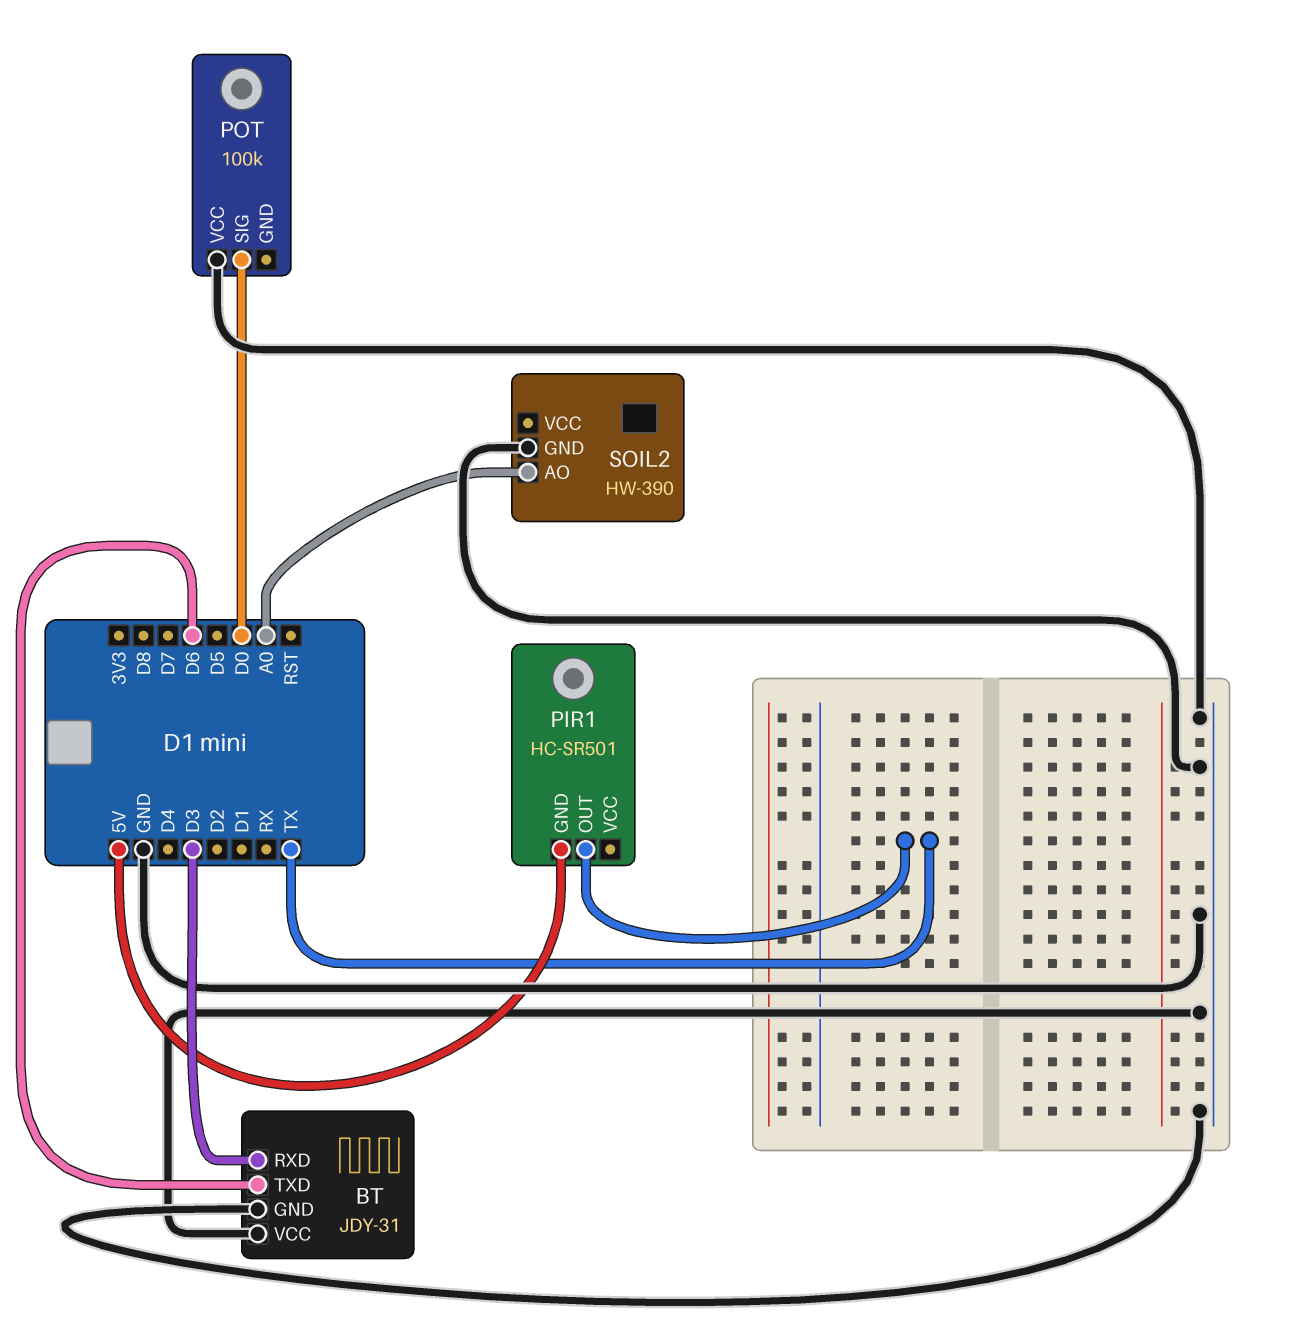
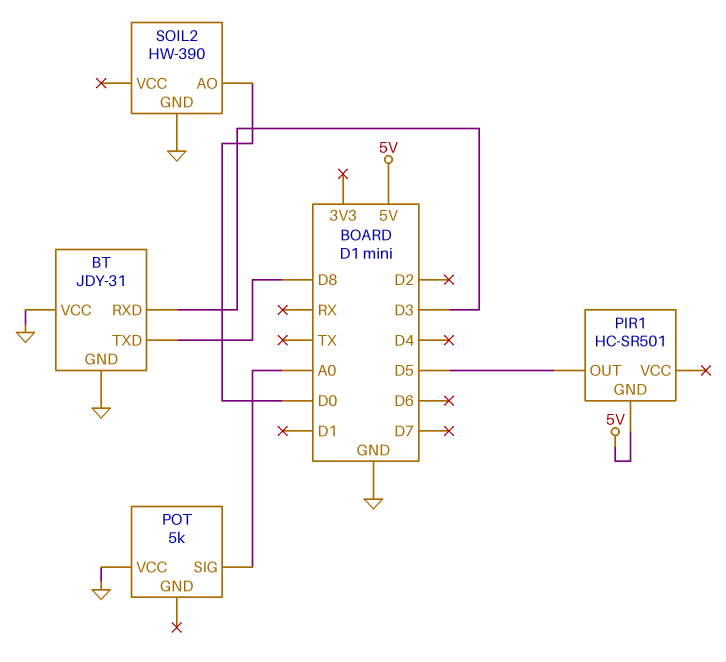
BT pin TXD: D6 -> D8
PIR1 pin OUT: TX -> D5
POT: 100k -> 5k
POT pin SIG: D0 -> A0
SOIL2 pin AO: A0 -> D0

